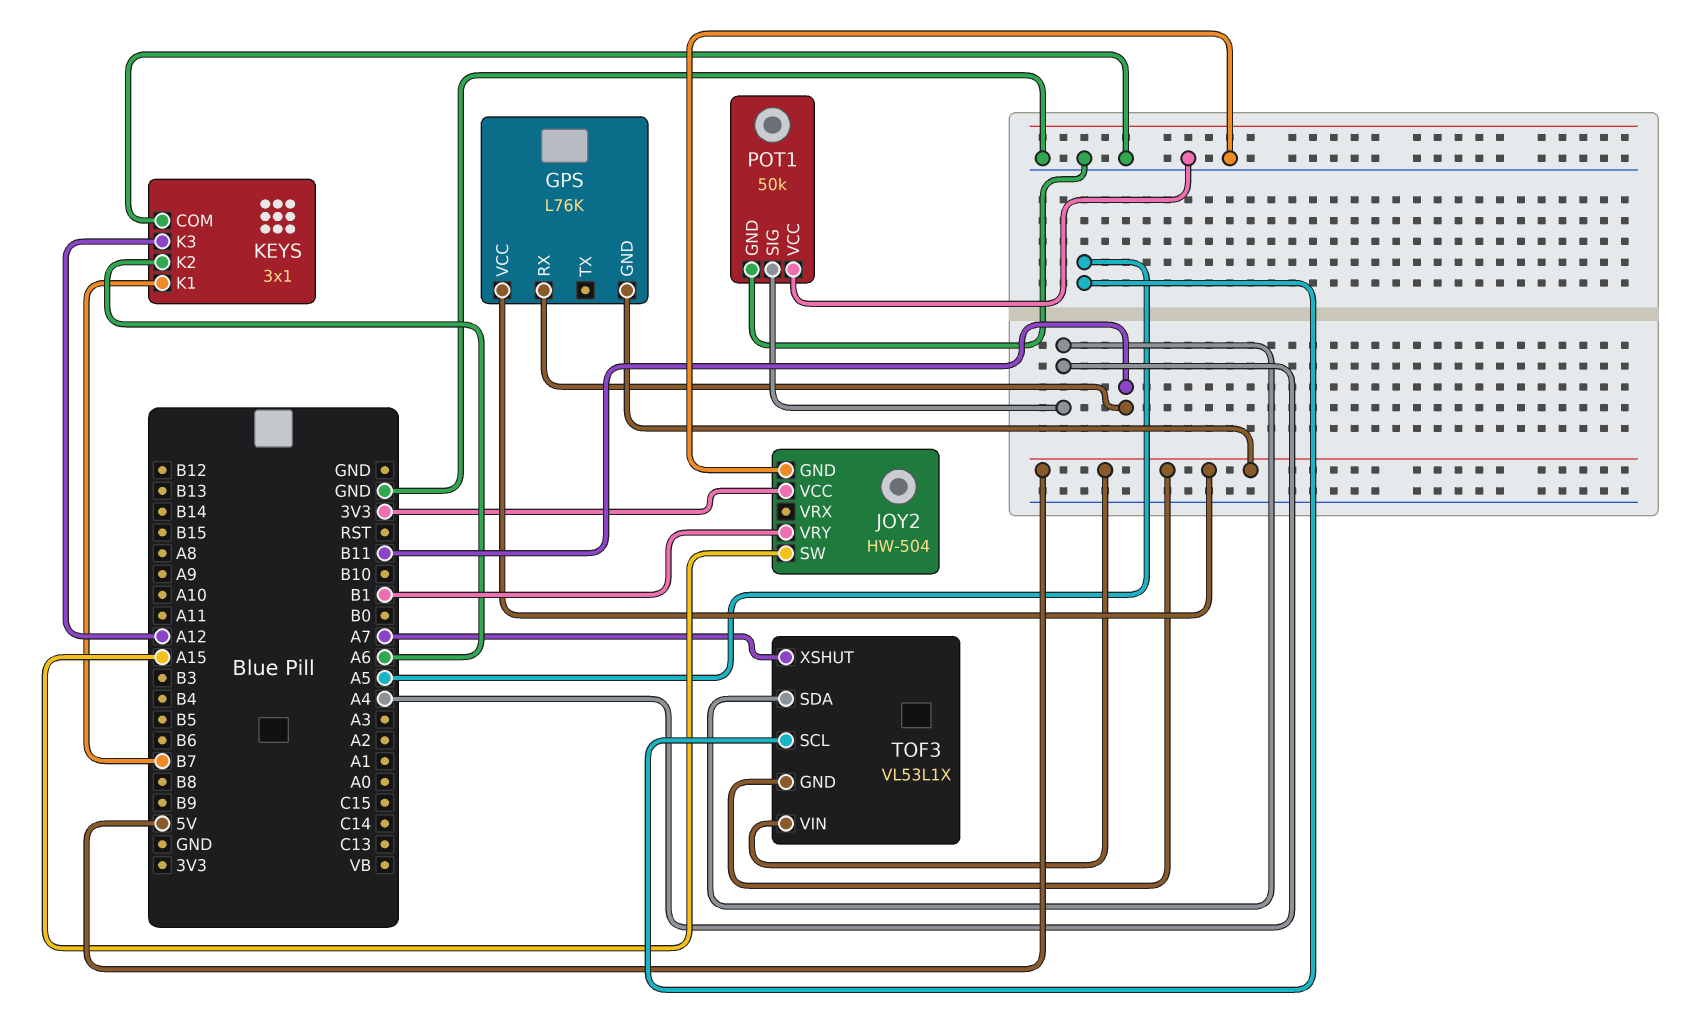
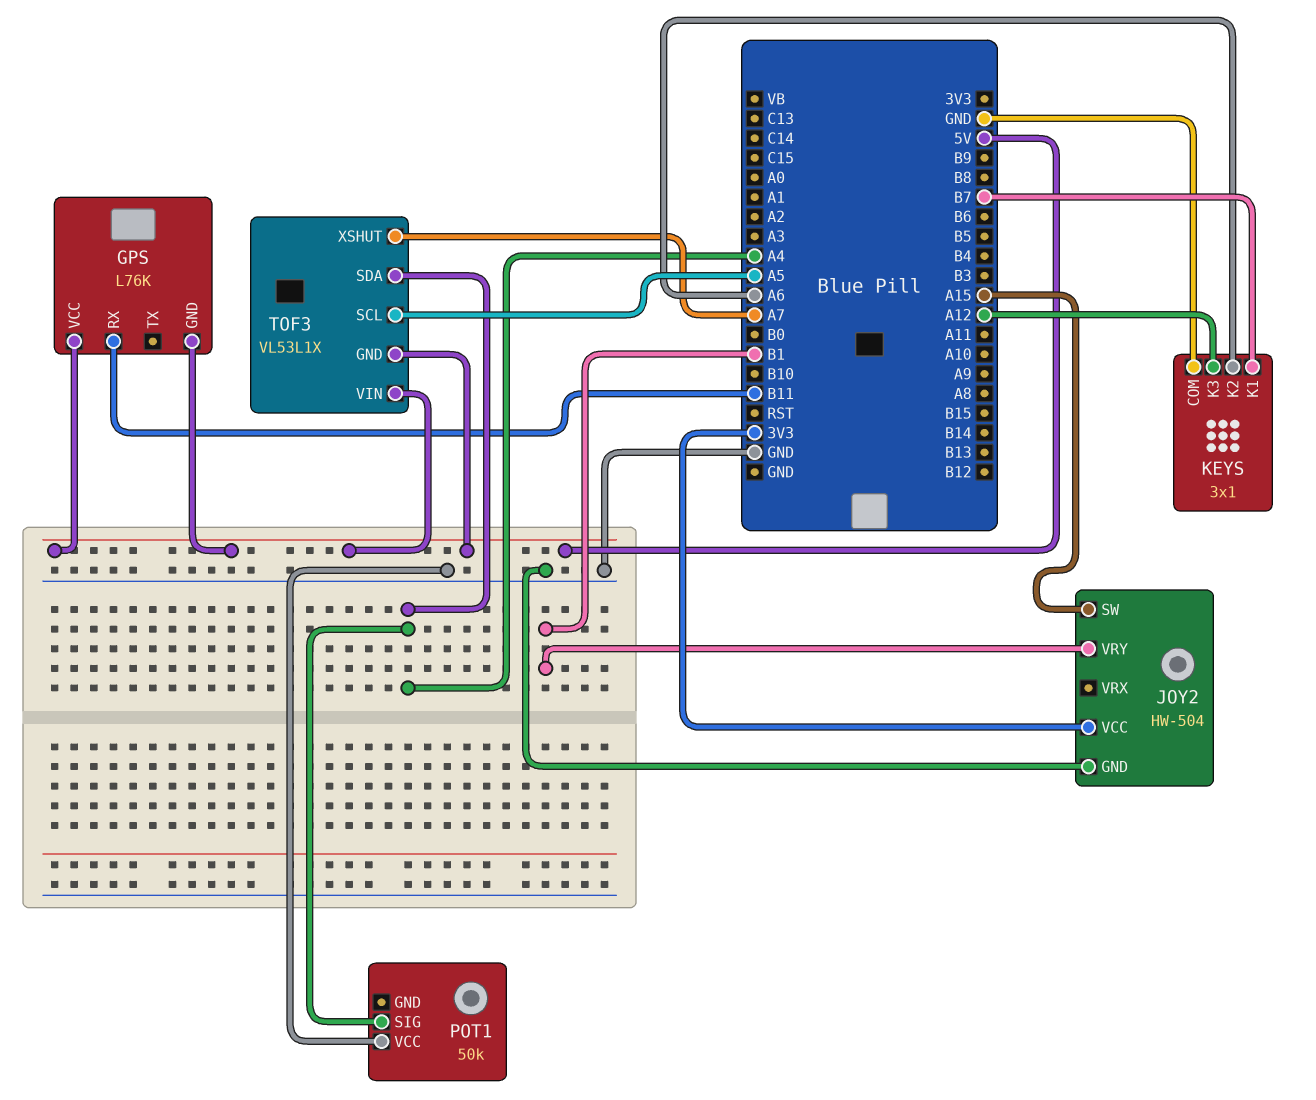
POT1 pin GND: GND -> none

